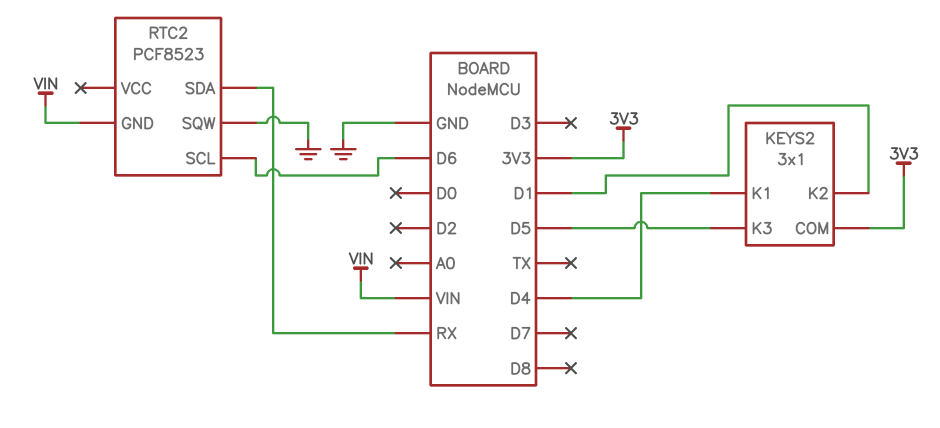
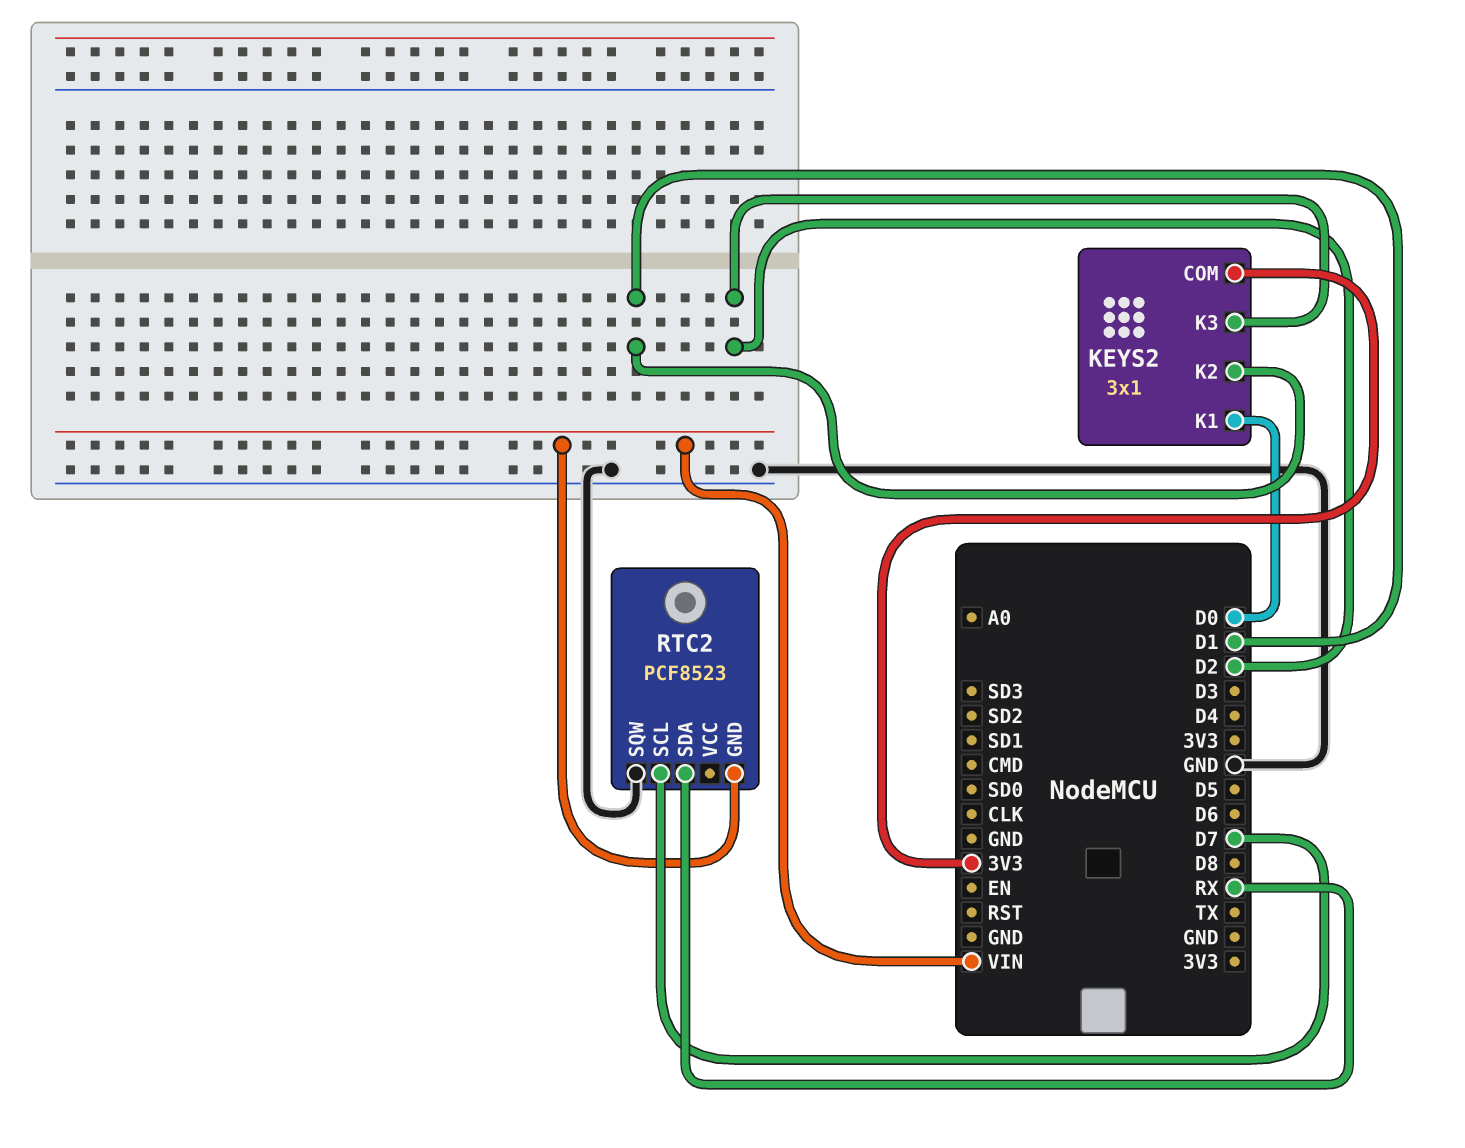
KEYS2 pin K1: D4 -> D0
KEYS2 pin K3: D5 -> D2
RTC2 pin SCL: D6 -> D7

